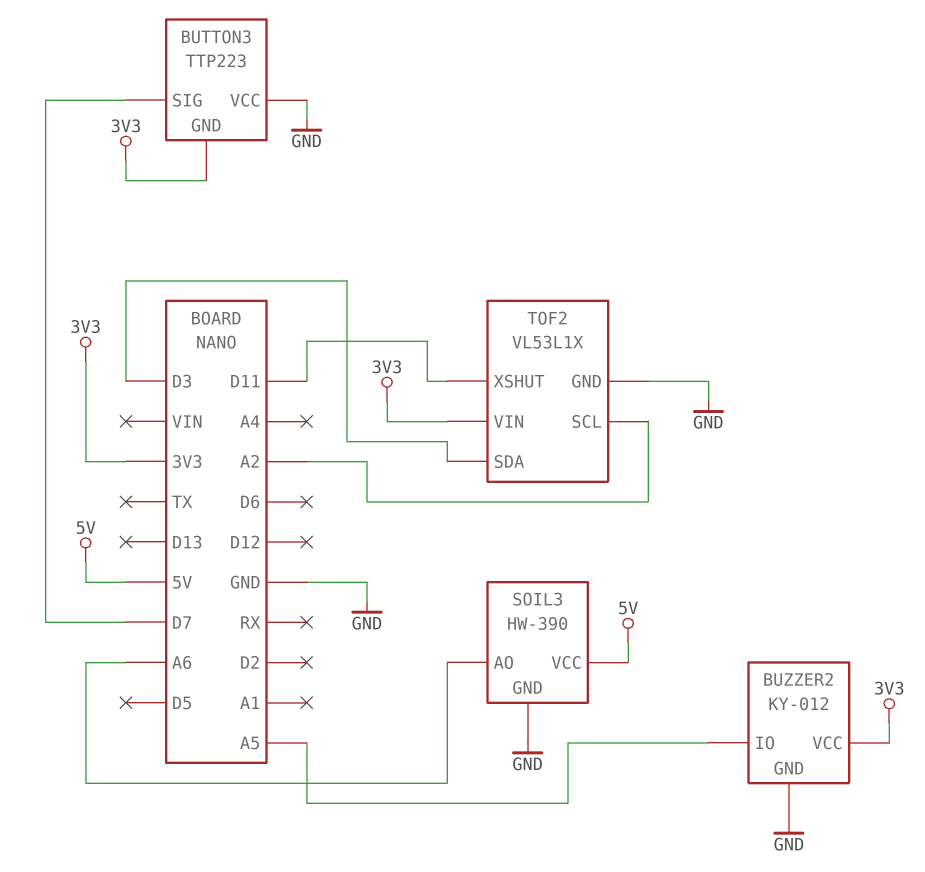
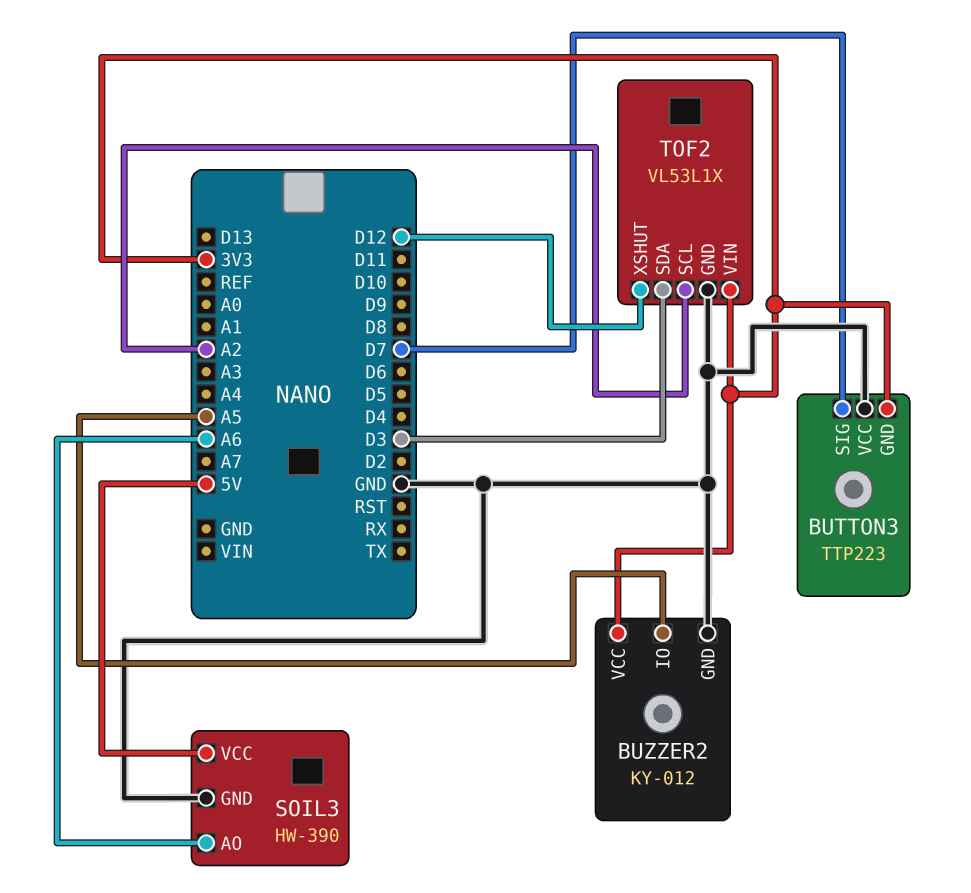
TOF2 pin XSHUT: D11 -> D12

